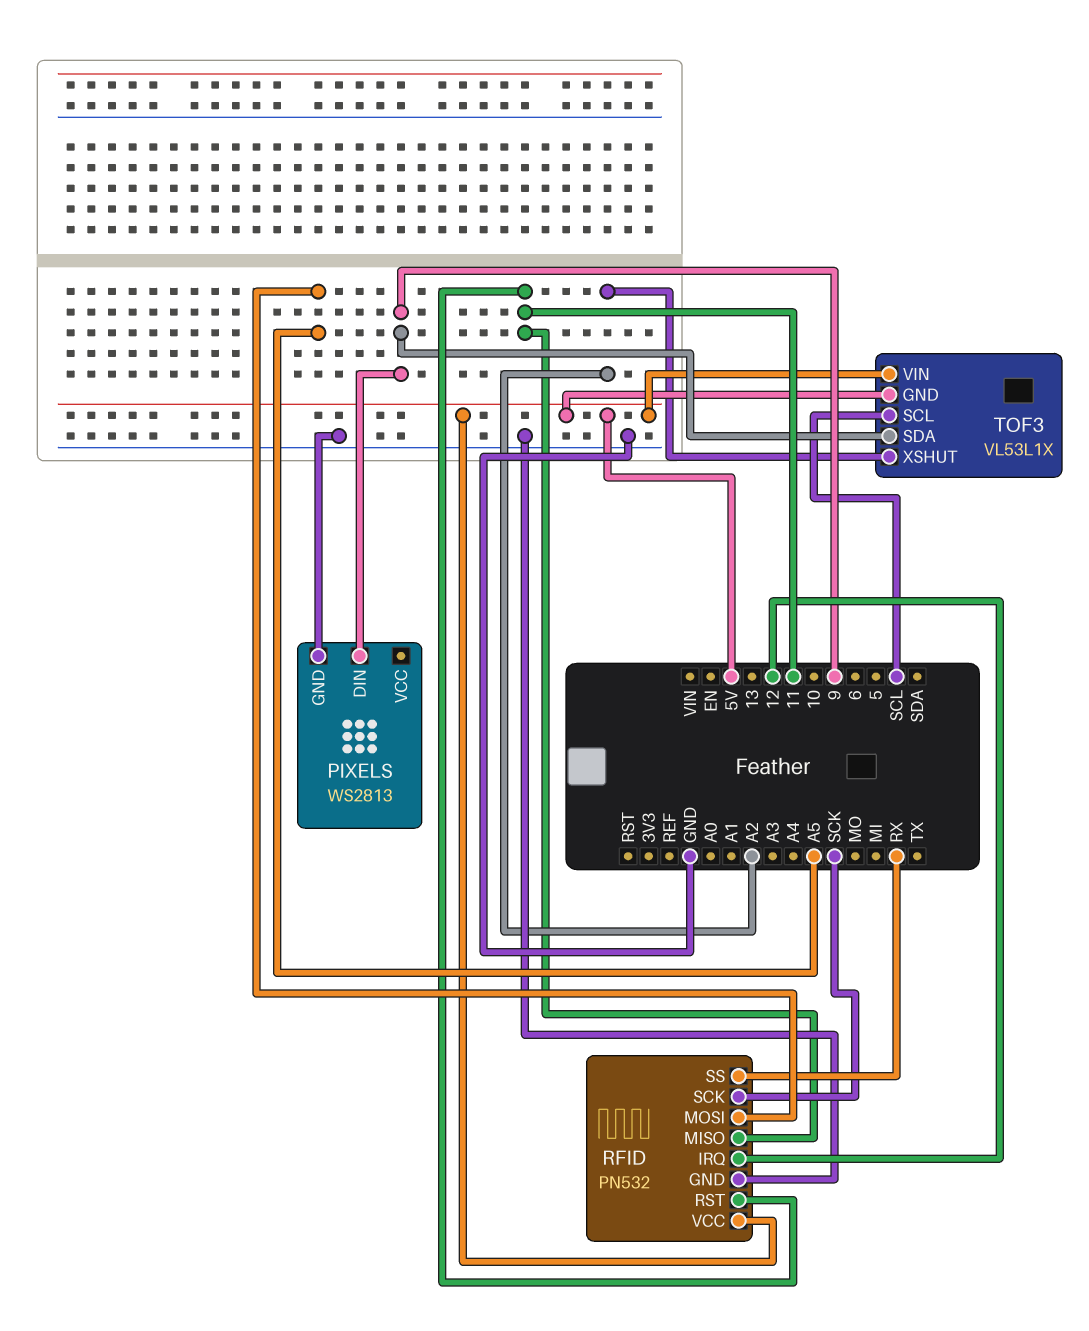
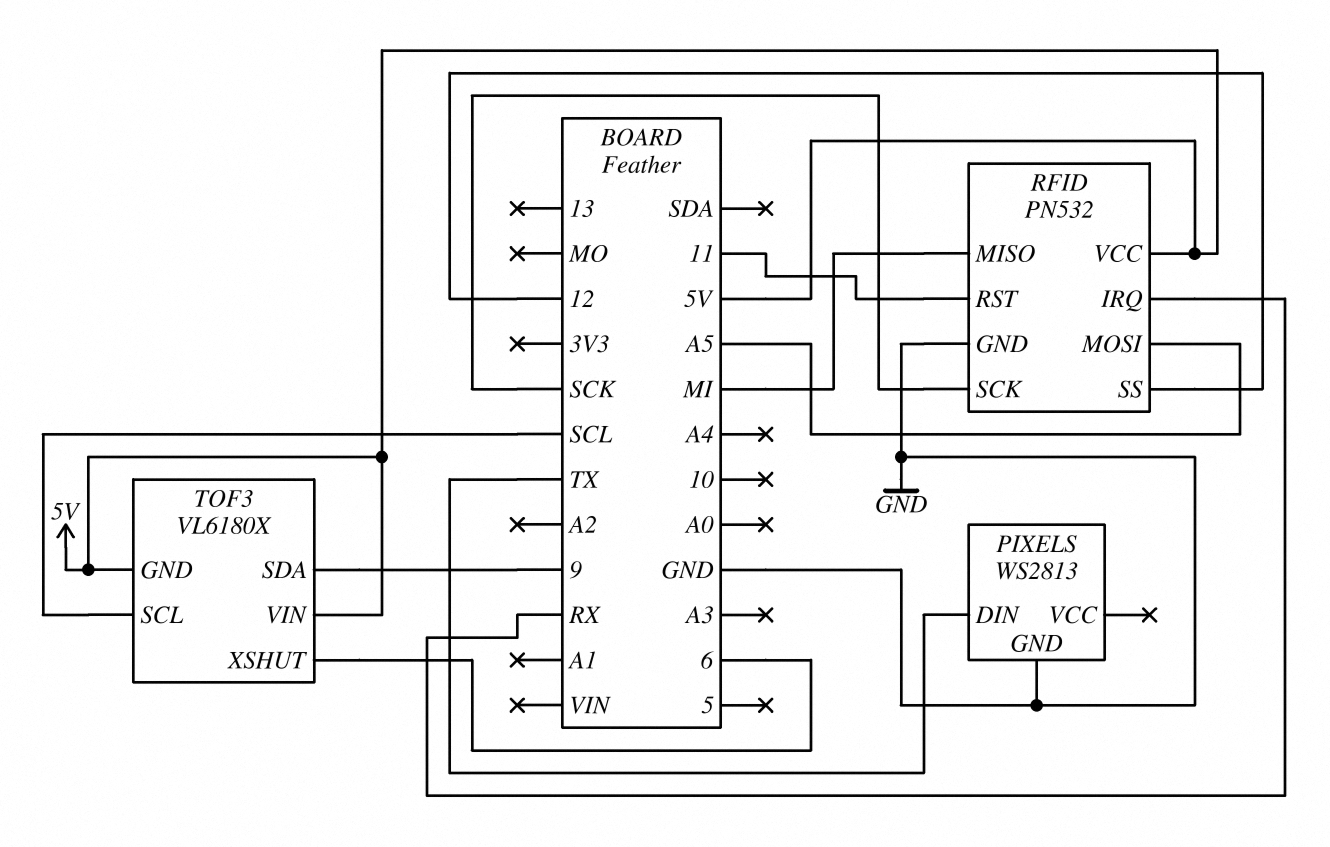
PIXELS pin DIN: 9 -> TX
RFID pin IRQ: 12 -> RX
RFID pin MISO: 11 -> MI
RFID pin SS: RX -> 12
TOF3: VL53L1X -> VL6180X
TOF3 pin XSHUT: A2 -> 6

